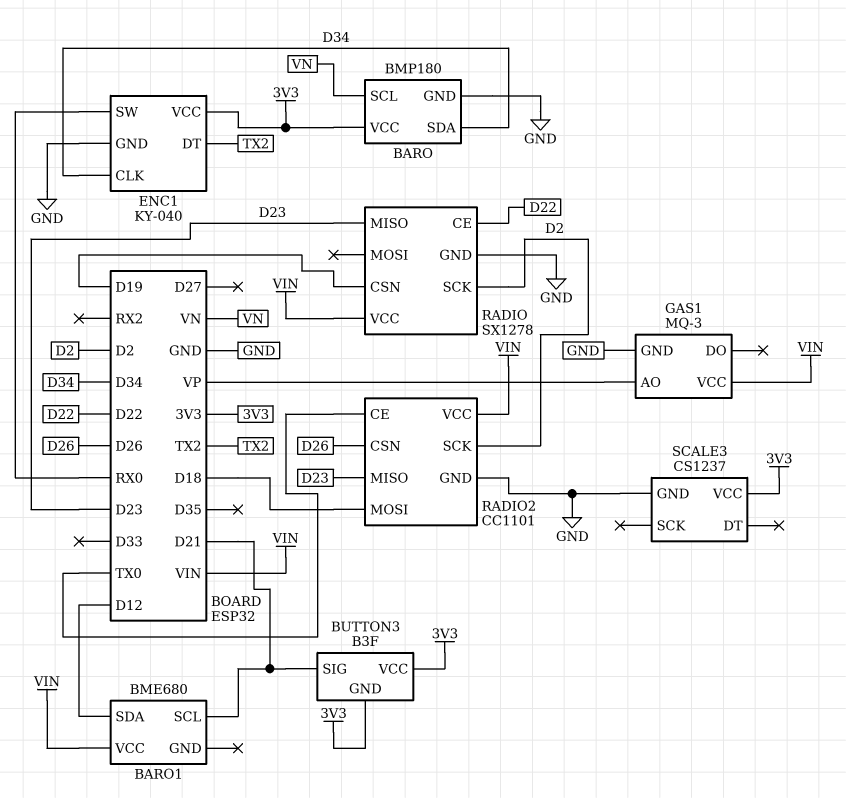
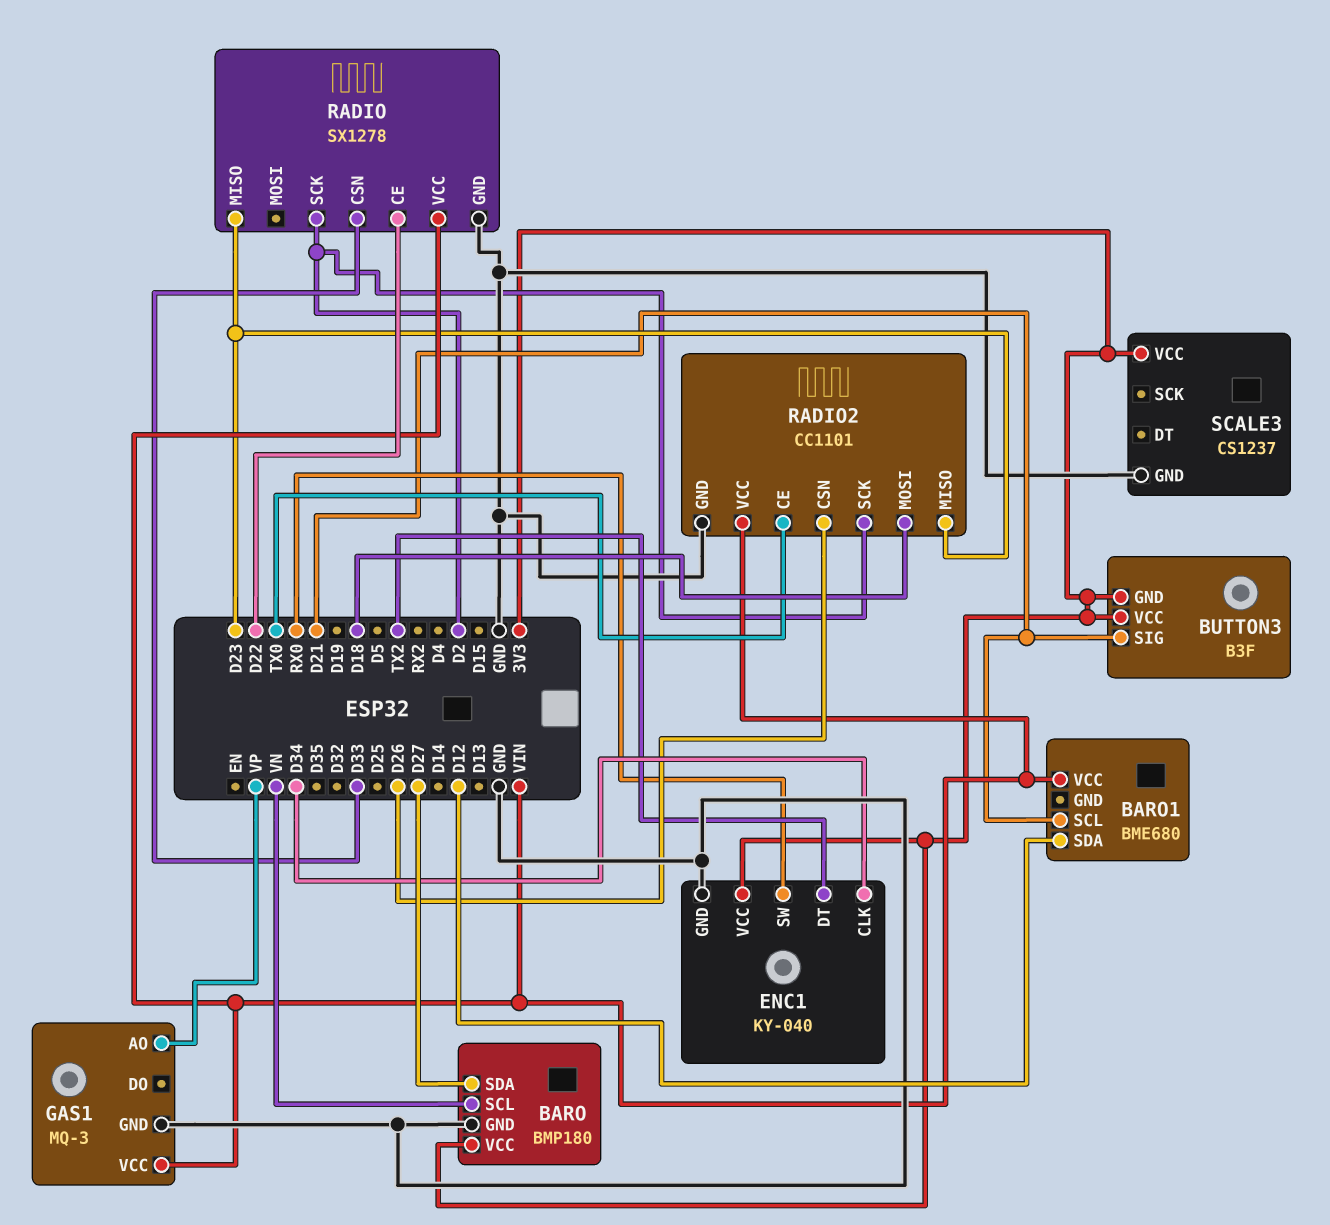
BARO pin SDA: D34 -> D27
RADIO pin CSN: D19 -> D33

